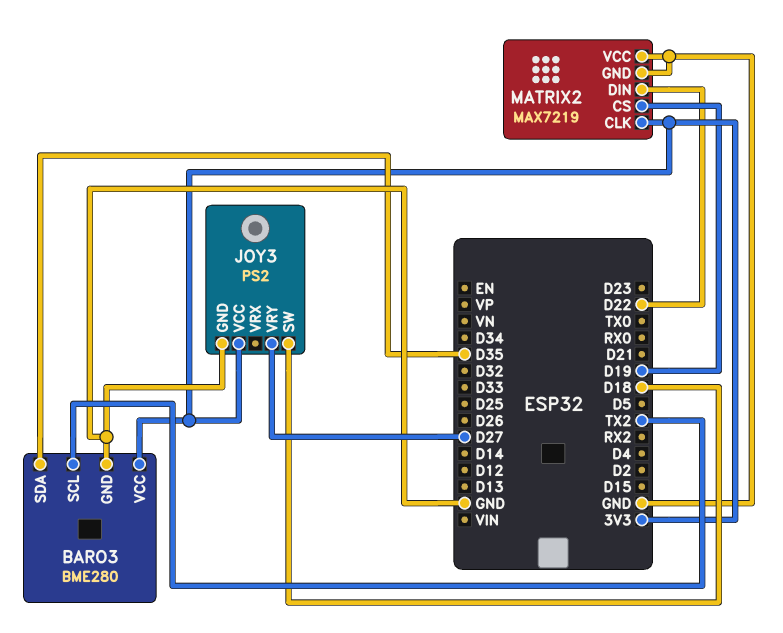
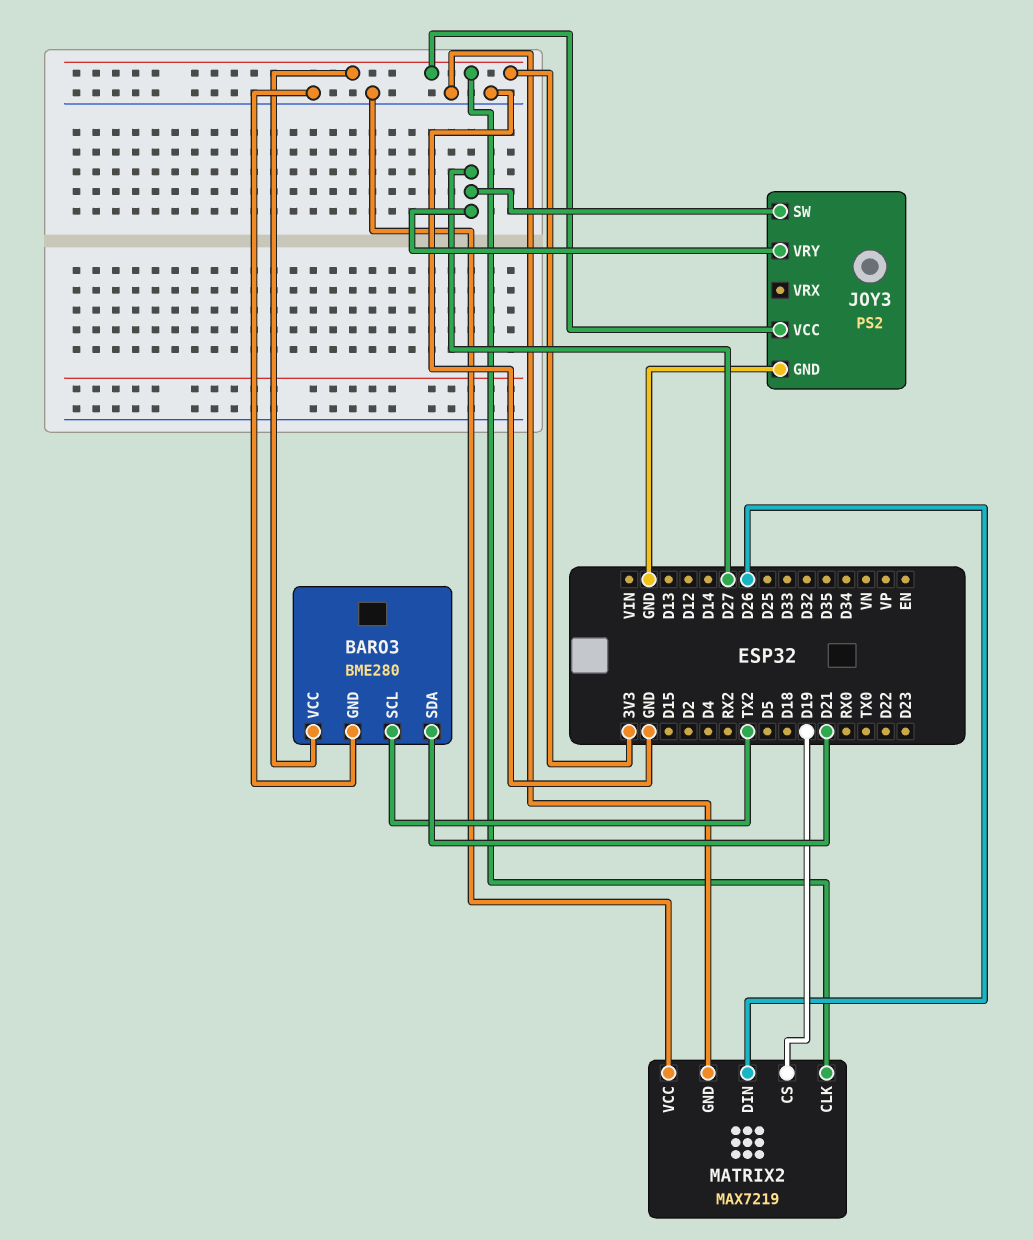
BARO3 pin SDA: D35 -> D21
JOY3 pin SW: D18 -> D27
MATRIX2 pin DIN: D22 -> D26

